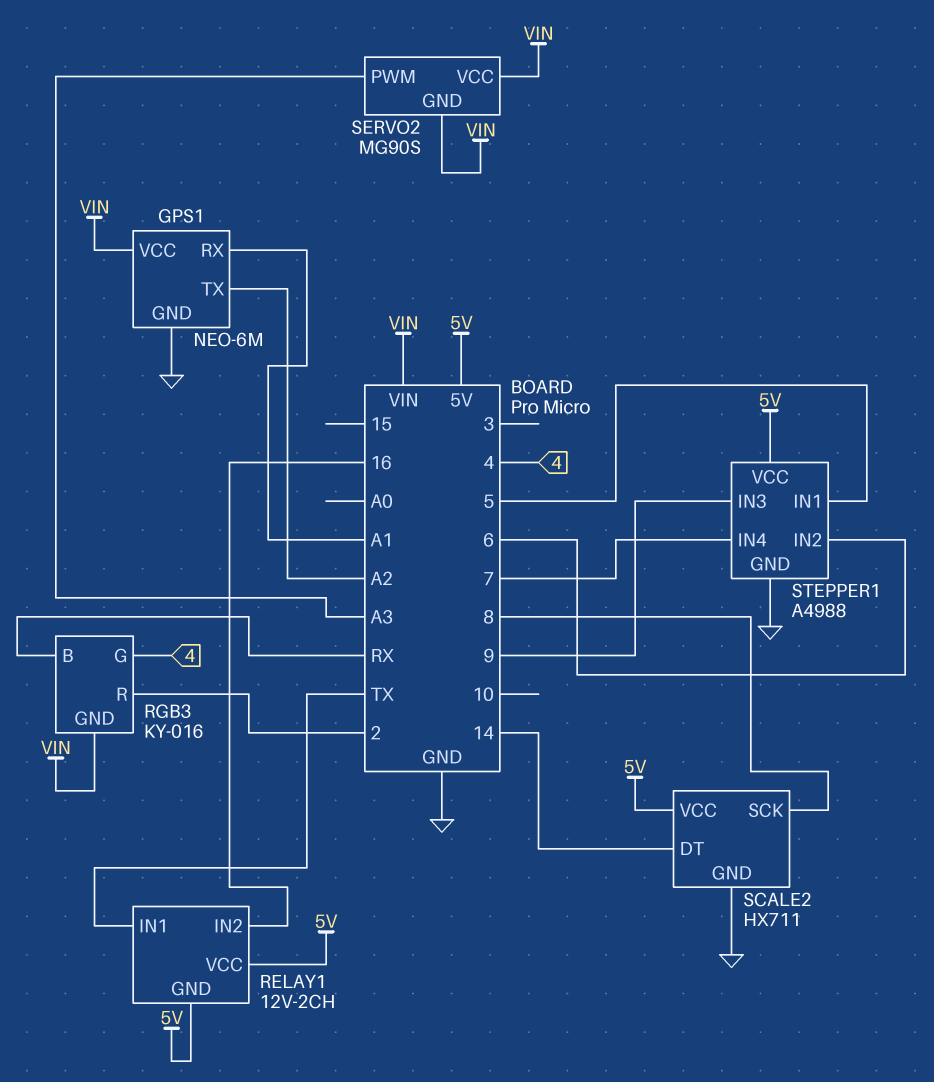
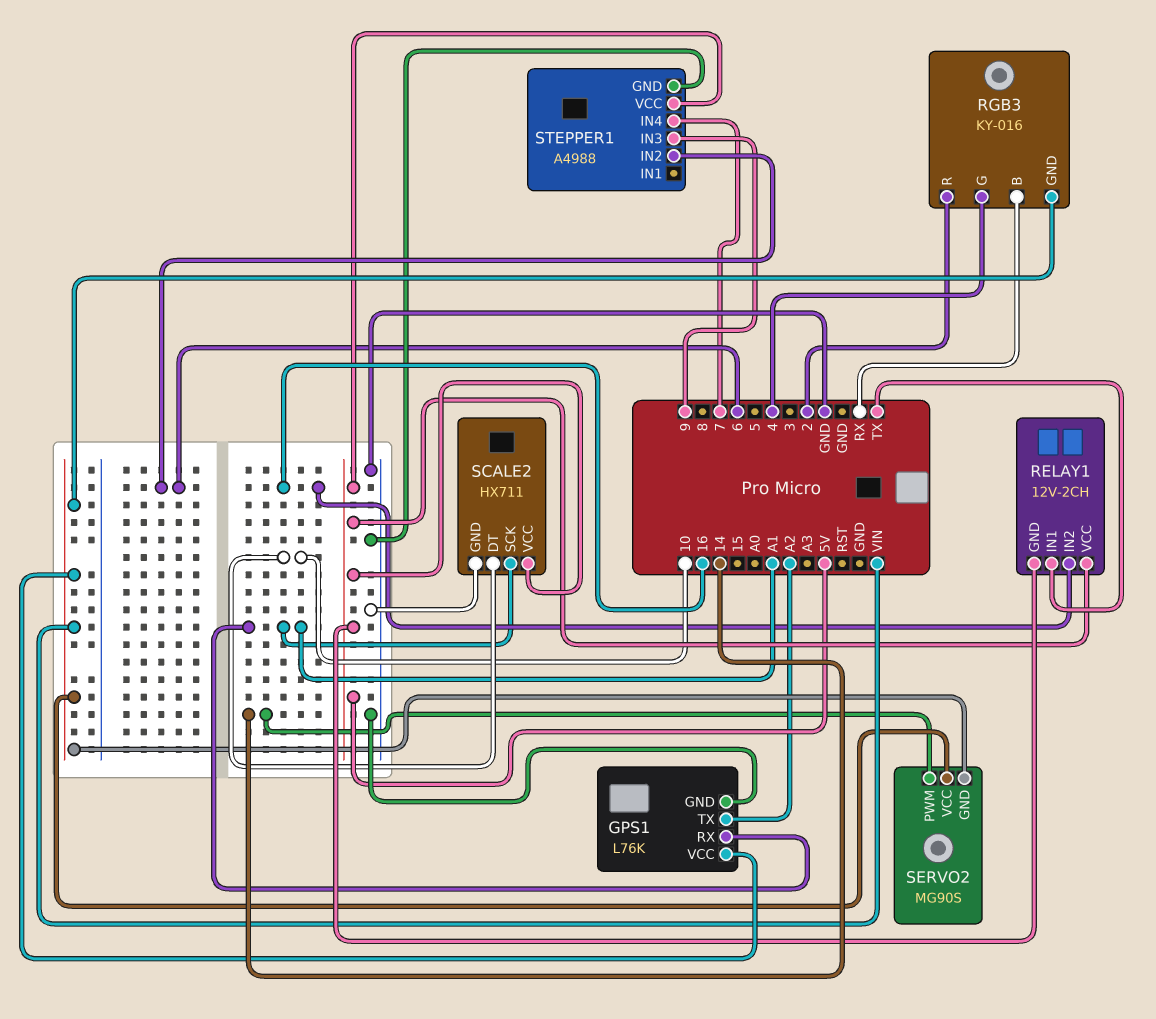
GPS1: NEO-6M -> L76K
SCALE2 pin DT: 14 -> 10
SCALE2 pin SCK: 8 -> A1
SERVO2 pin PWM: A3 -> 14
STEPPER1 pin IN1: 5 -> none

